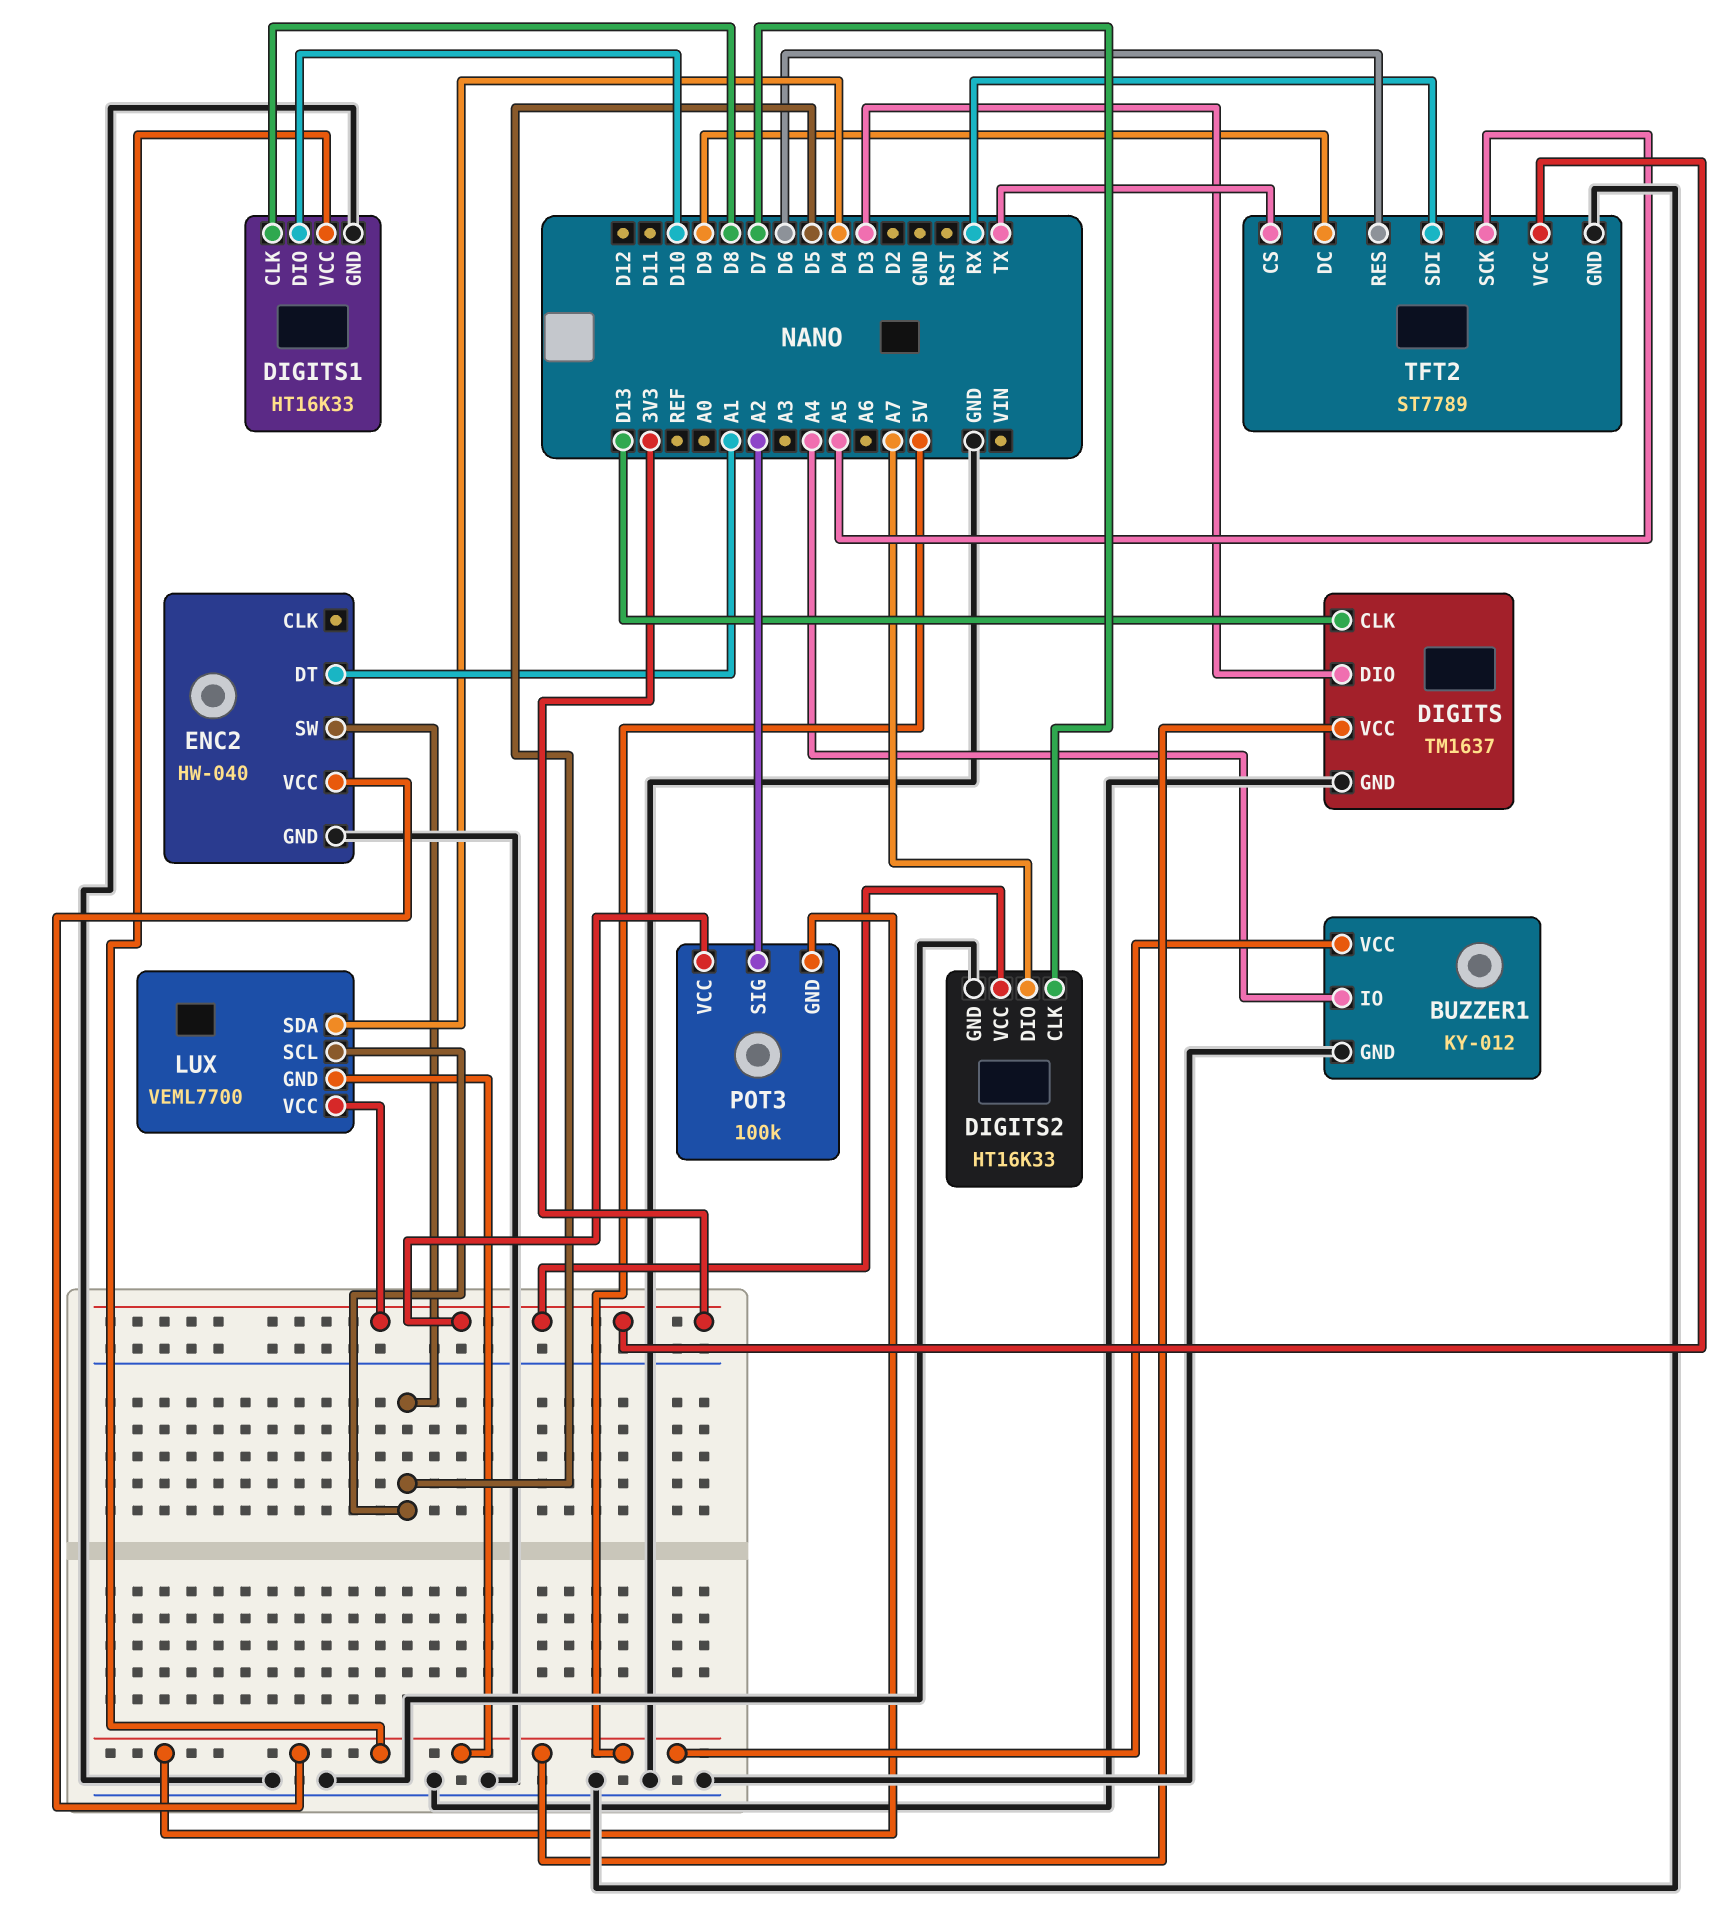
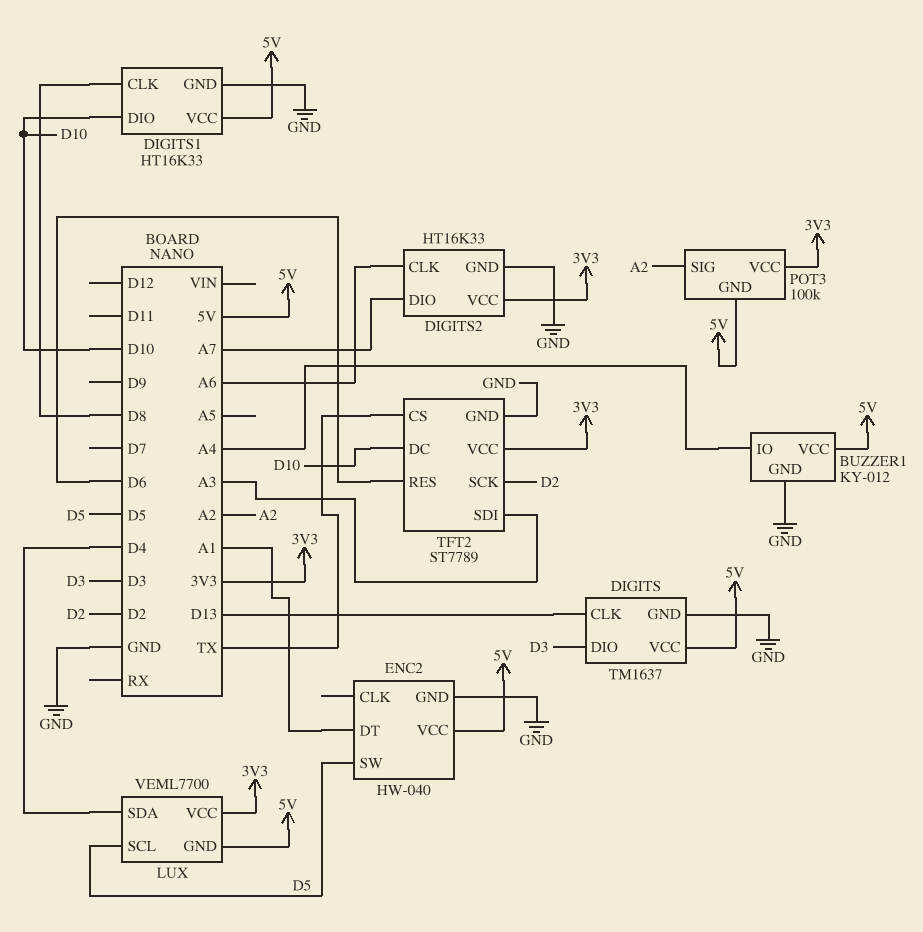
DIGITS2 pin CLK: D7 -> A6
TFT2 pin DC: D9 -> D10
TFT2 pin SCK: A5 -> D2
TFT2 pin SDI: RX -> A3

